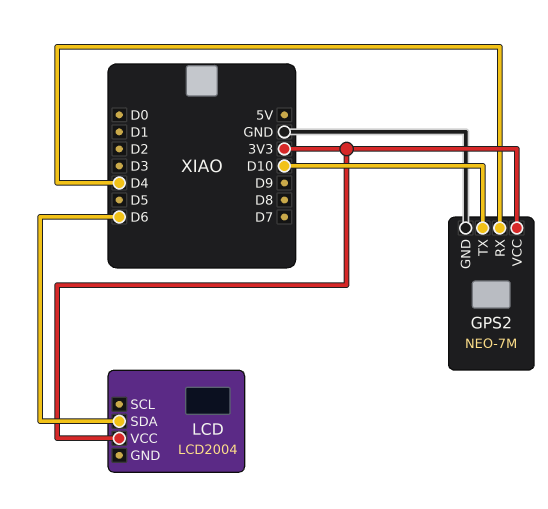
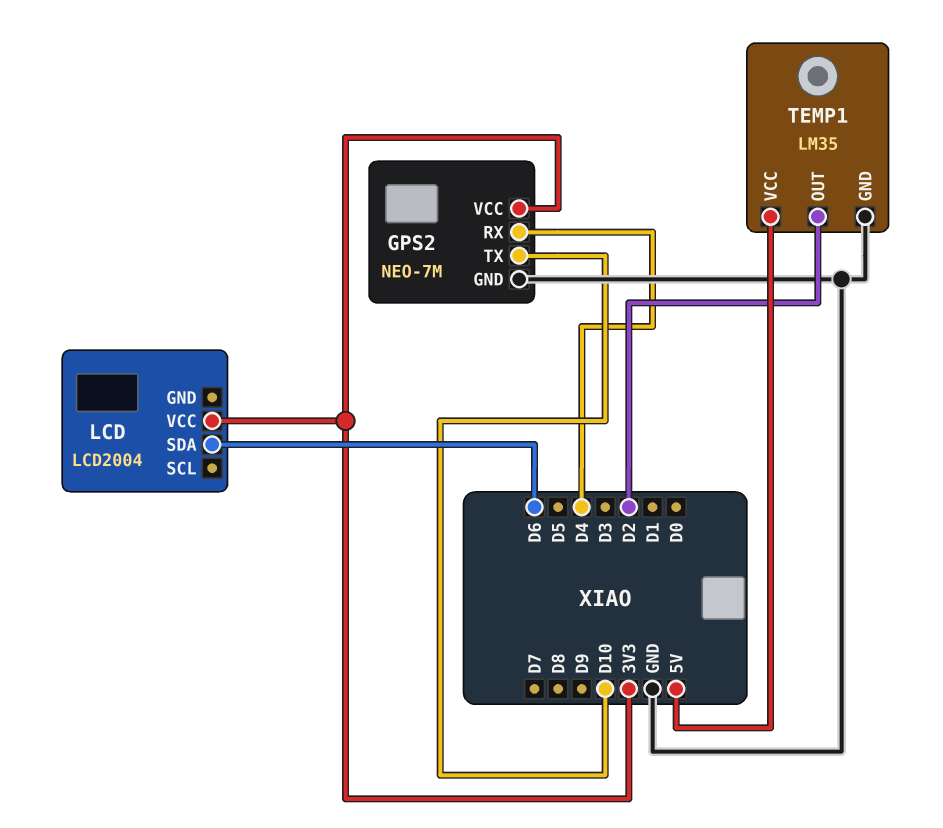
TEMP1: none -> LM35
TEMP1 pin GND: none -> GND
TEMP1 pin OUT: none -> D2
TEMP1 pin VCC: none -> 5V

